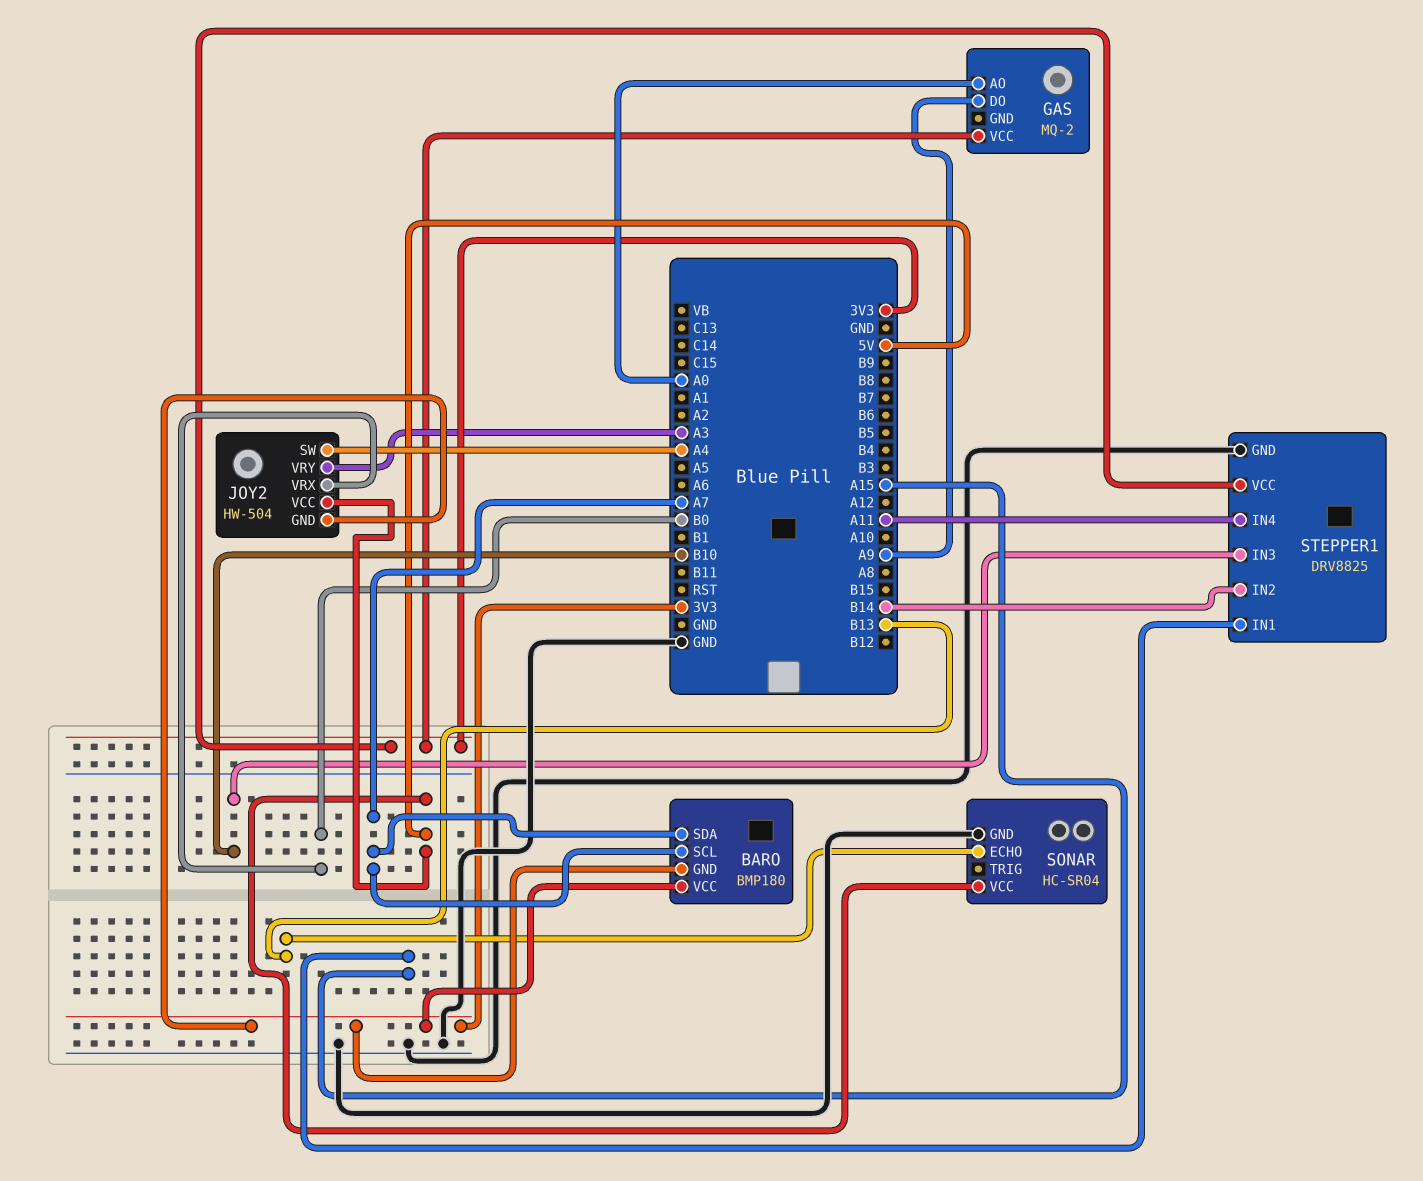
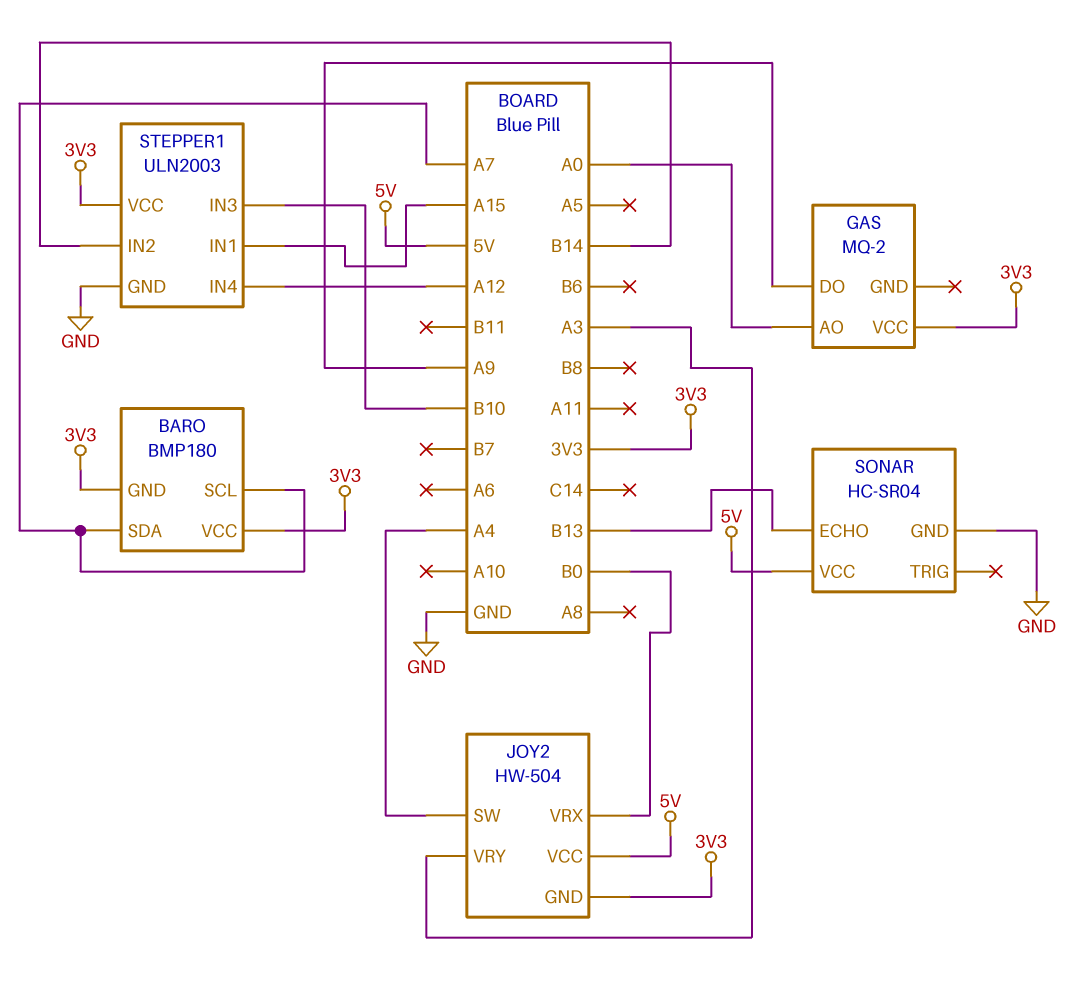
STEPPER1: DRV8825 -> ULN2003
STEPPER1 pin IN4: A11 -> A12

